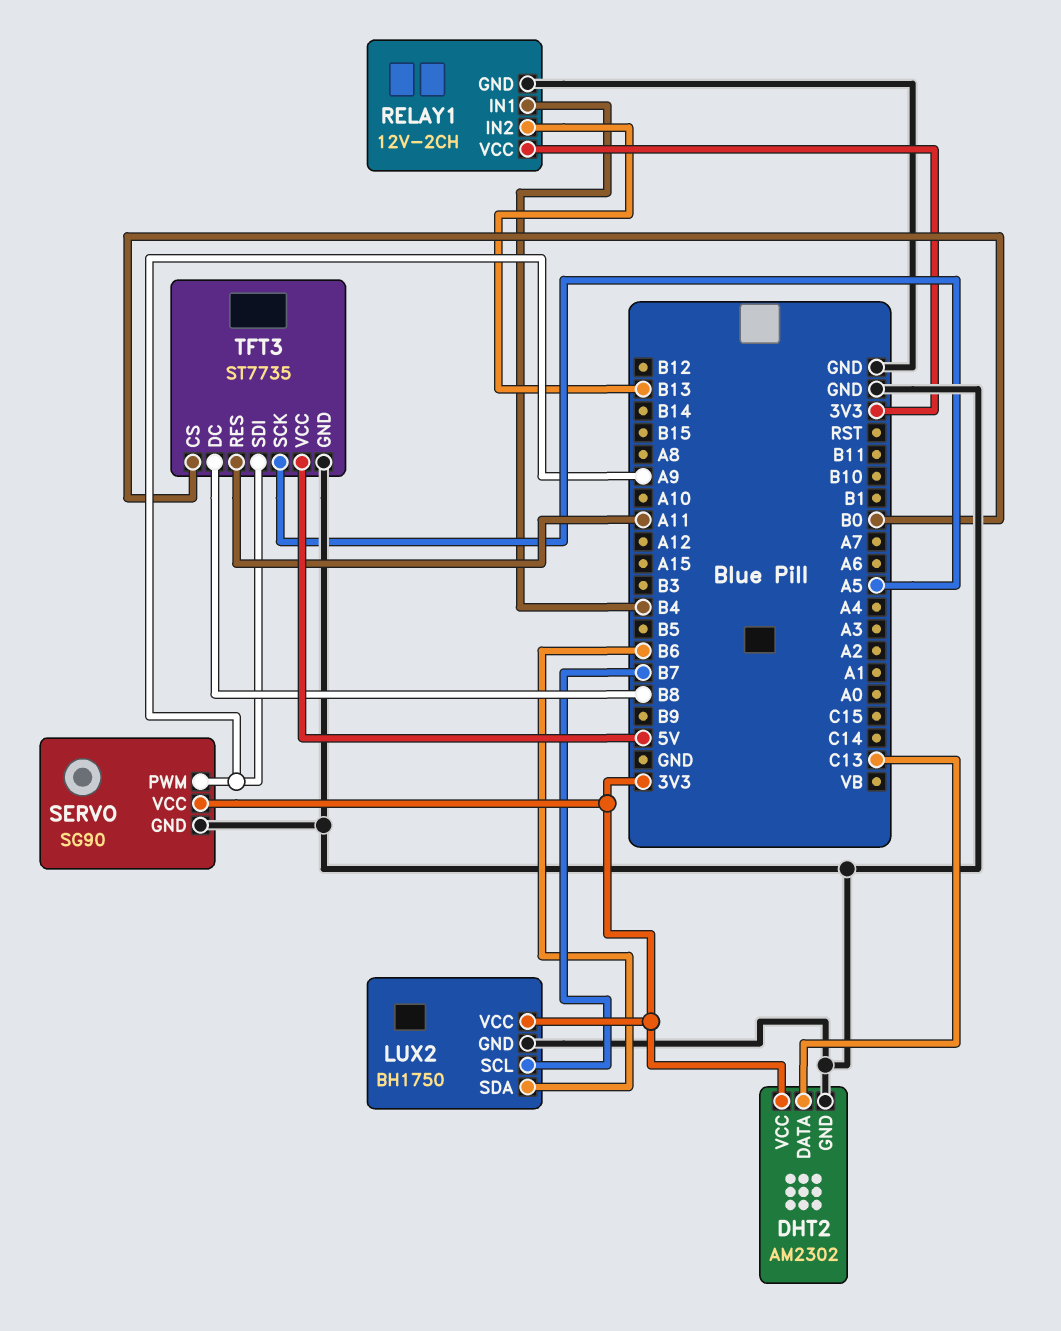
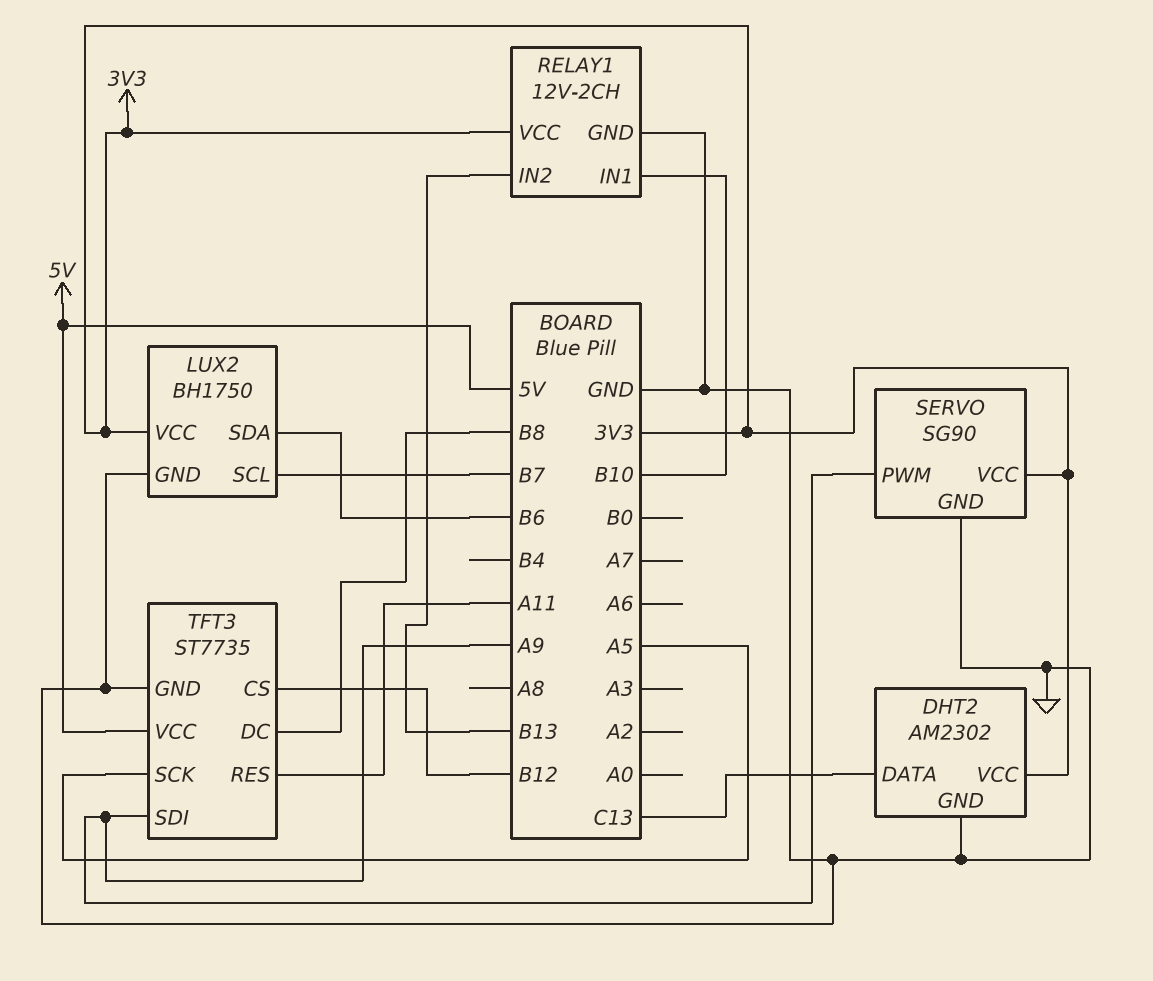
RELAY1 pin IN1: B4 -> B10
TFT3 pin CS: B0 -> B12

